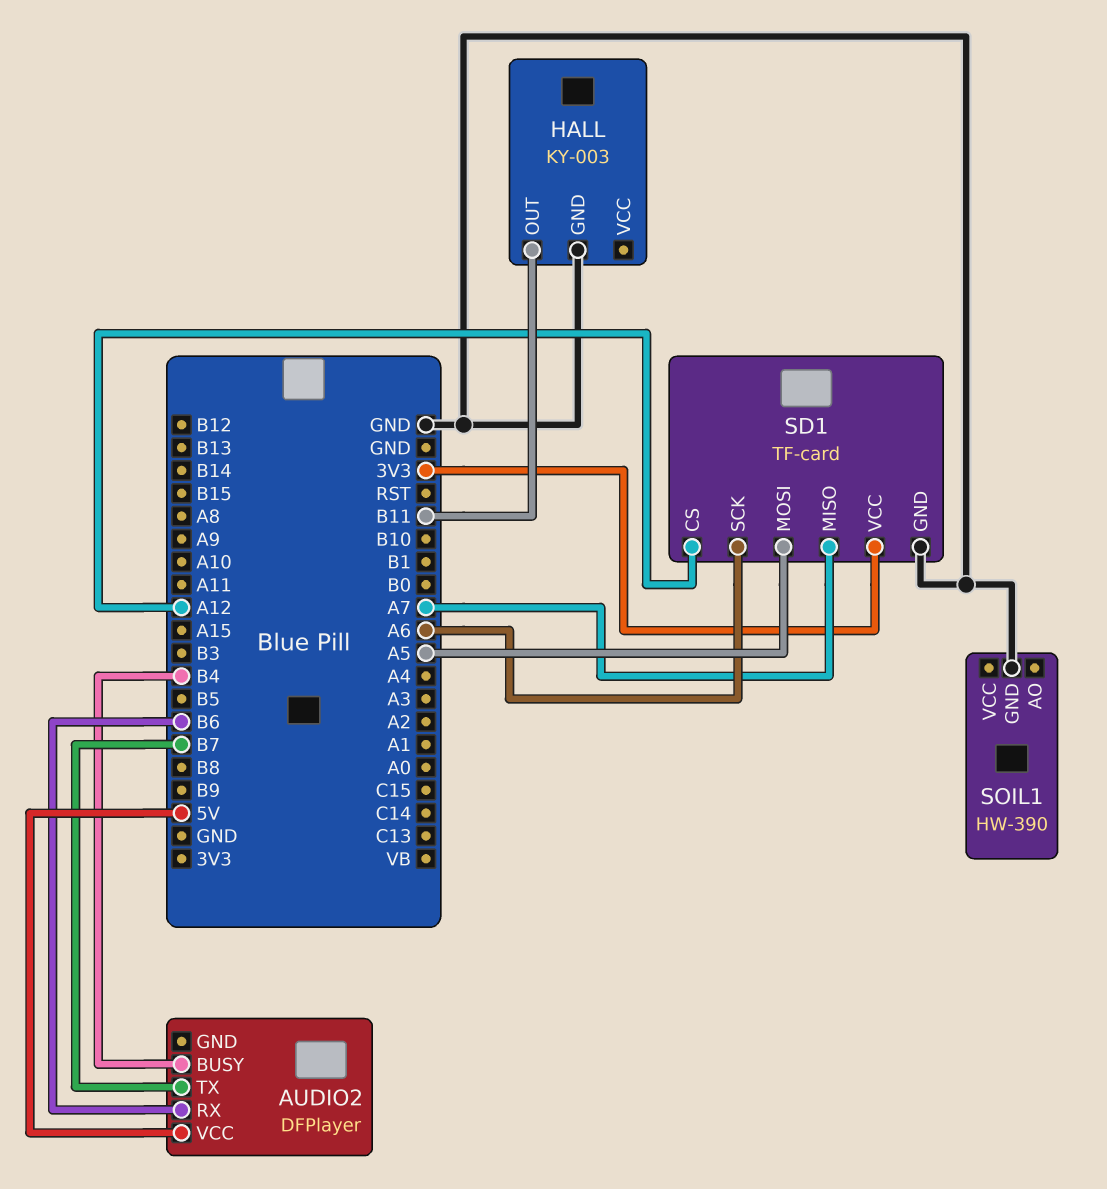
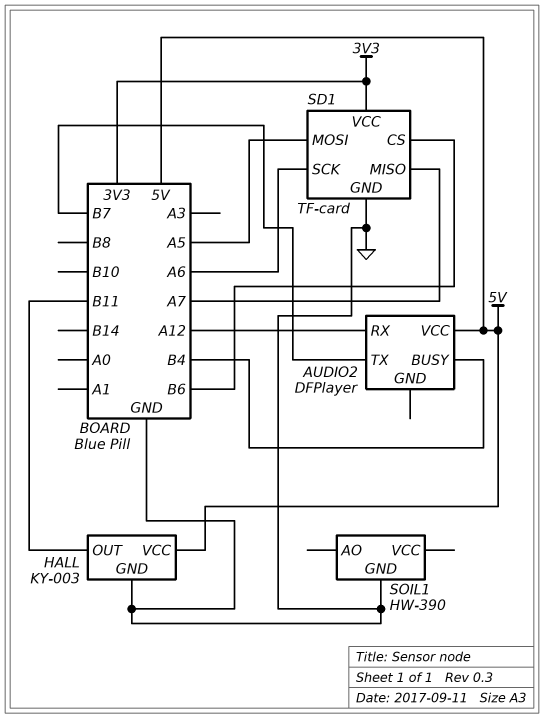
AUDIO2 pin RX: B6 -> A12
HALL pin VCC: none -> 5V
SD1 pin CS: A12 -> B6

